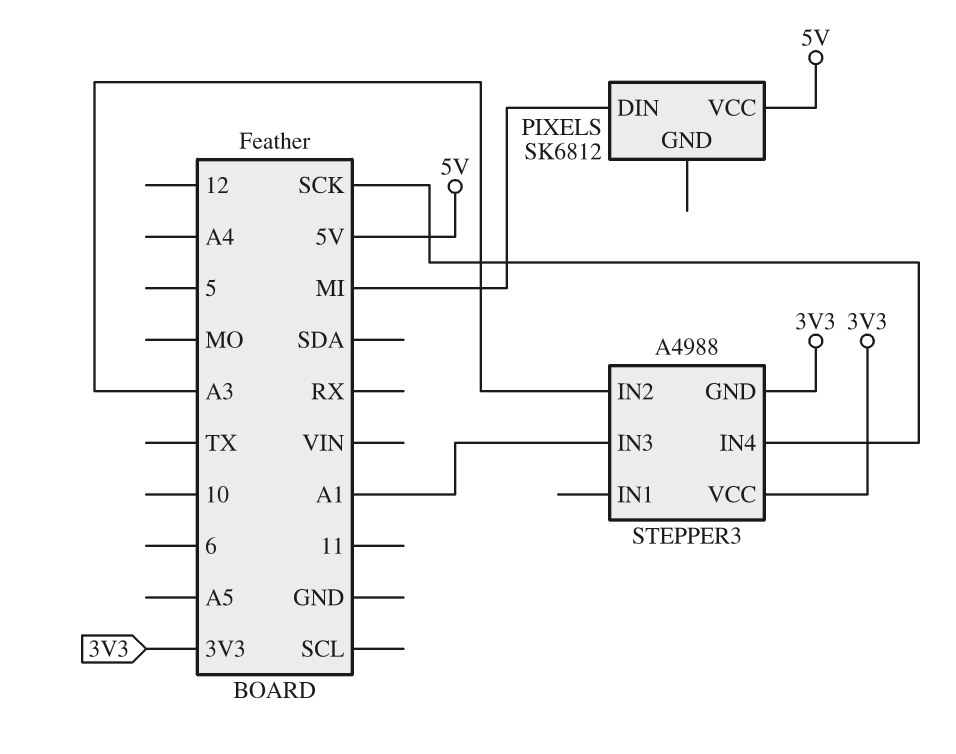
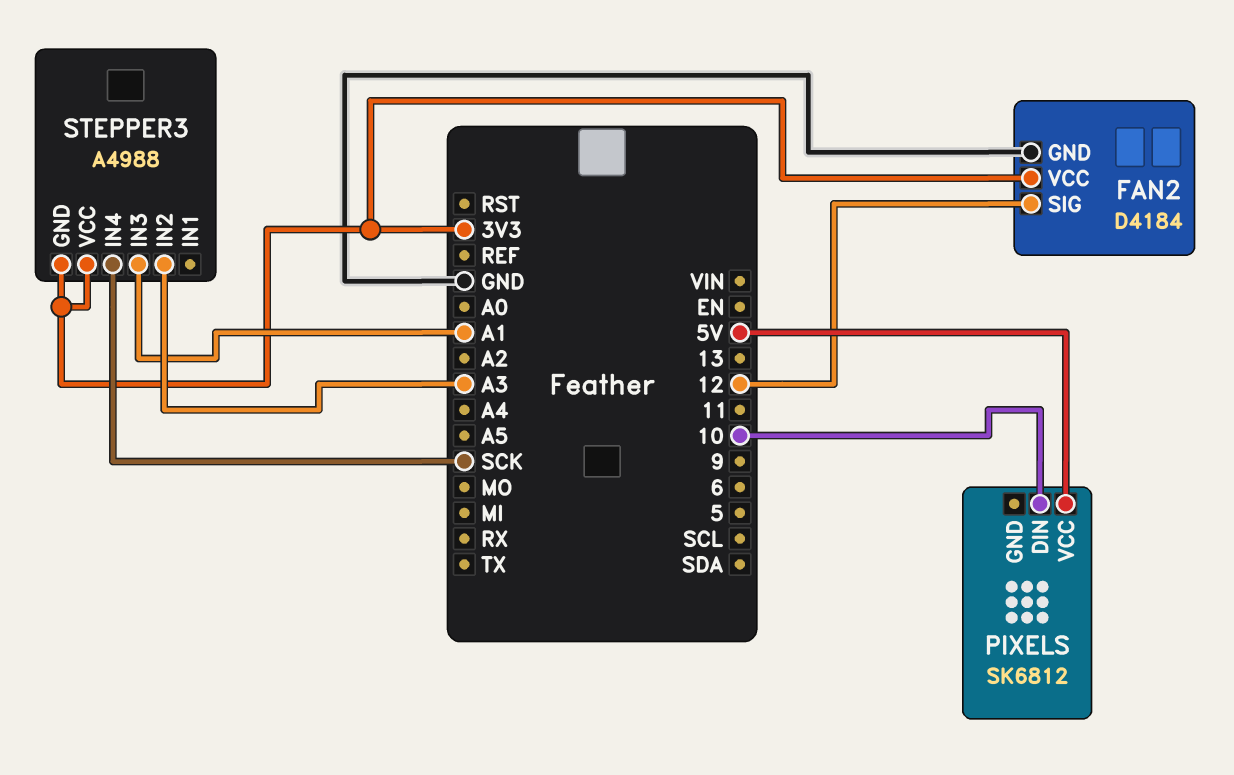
FAN2: none -> D4184
FAN2 pin GND: none -> GND
FAN2 pin SIG: none -> 12
FAN2 pin VCC: none -> 3V3
PIXELS pin DIN: MI -> 10

